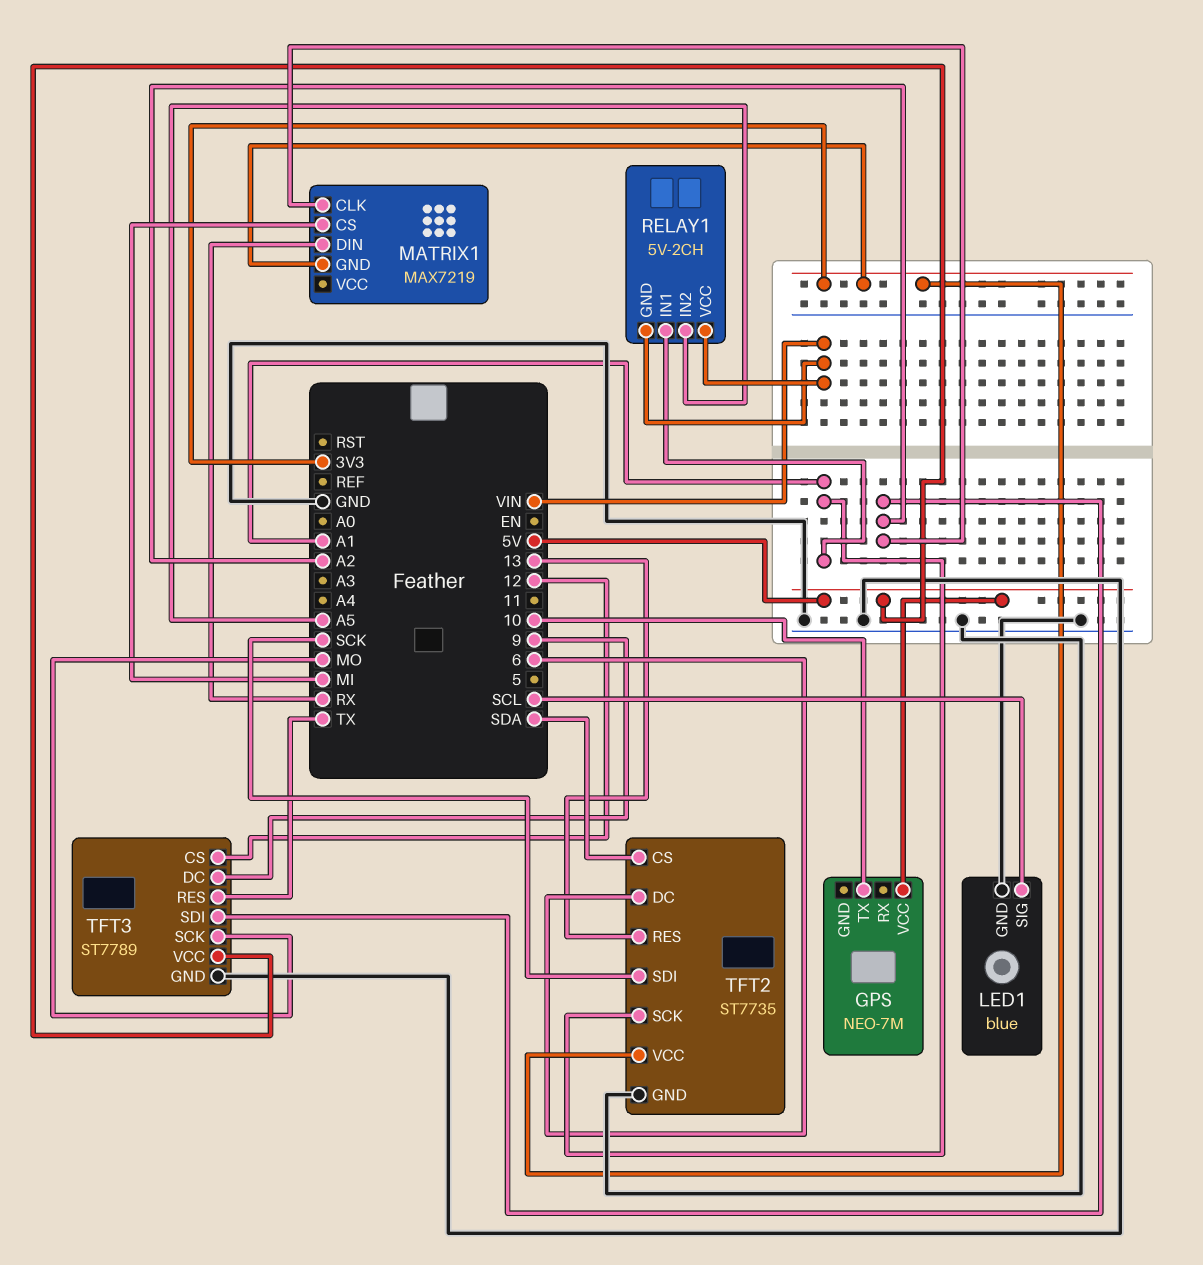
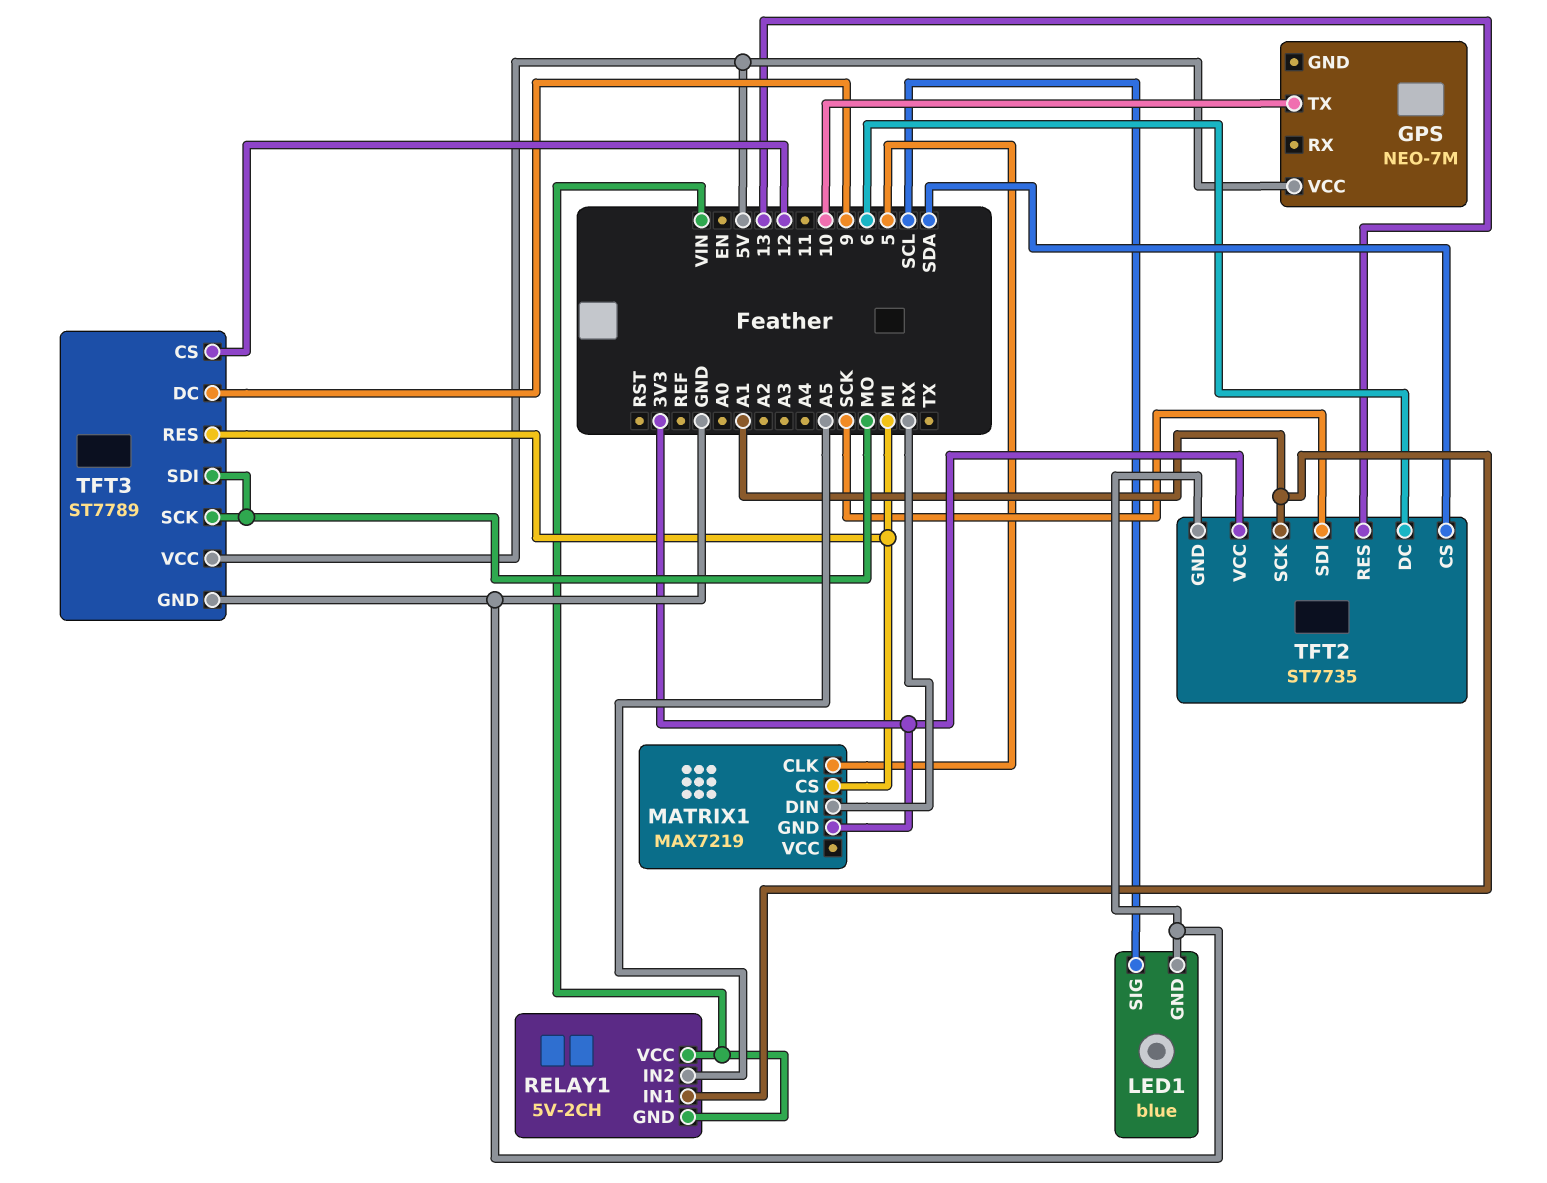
MATRIX1 pin CLK: A2 -> 5
TFT3 pin RES: TX -> MI
TFT3 pin SDI: A2 -> MO

